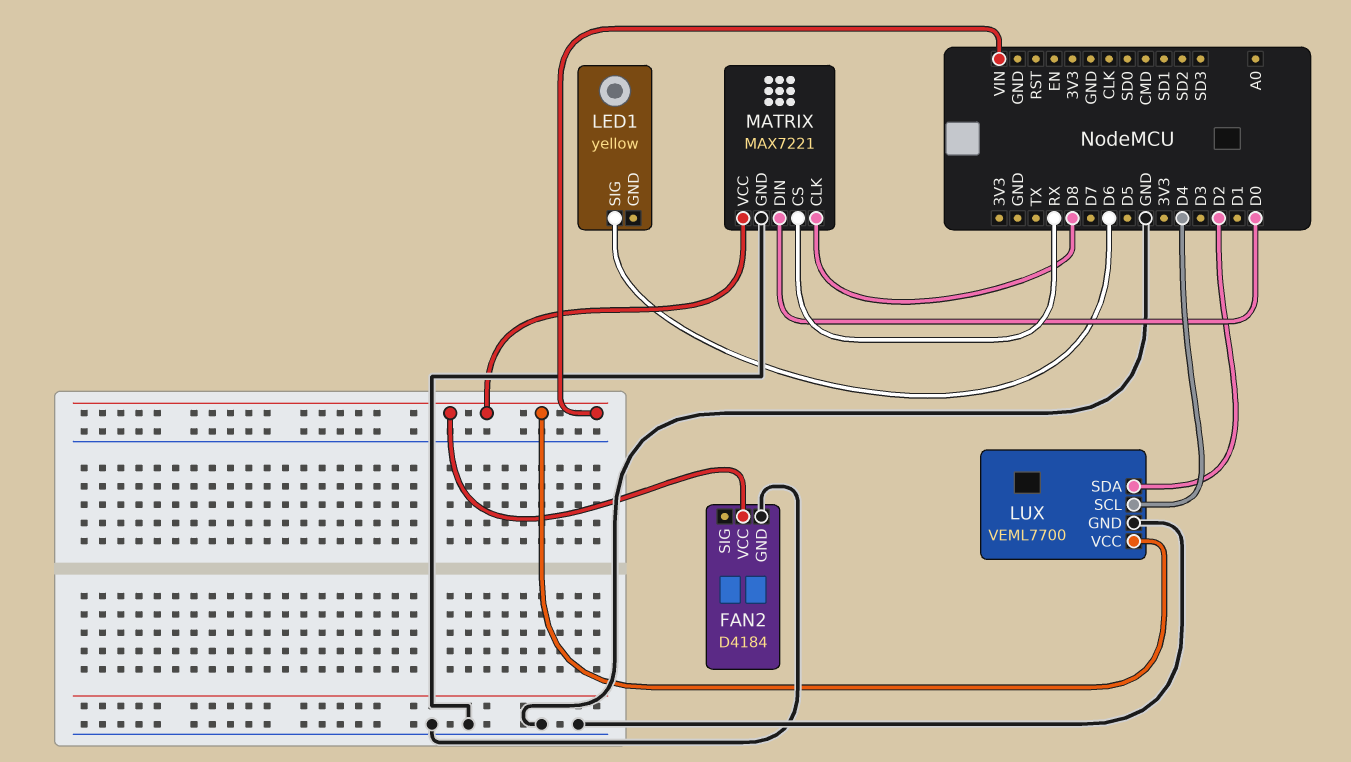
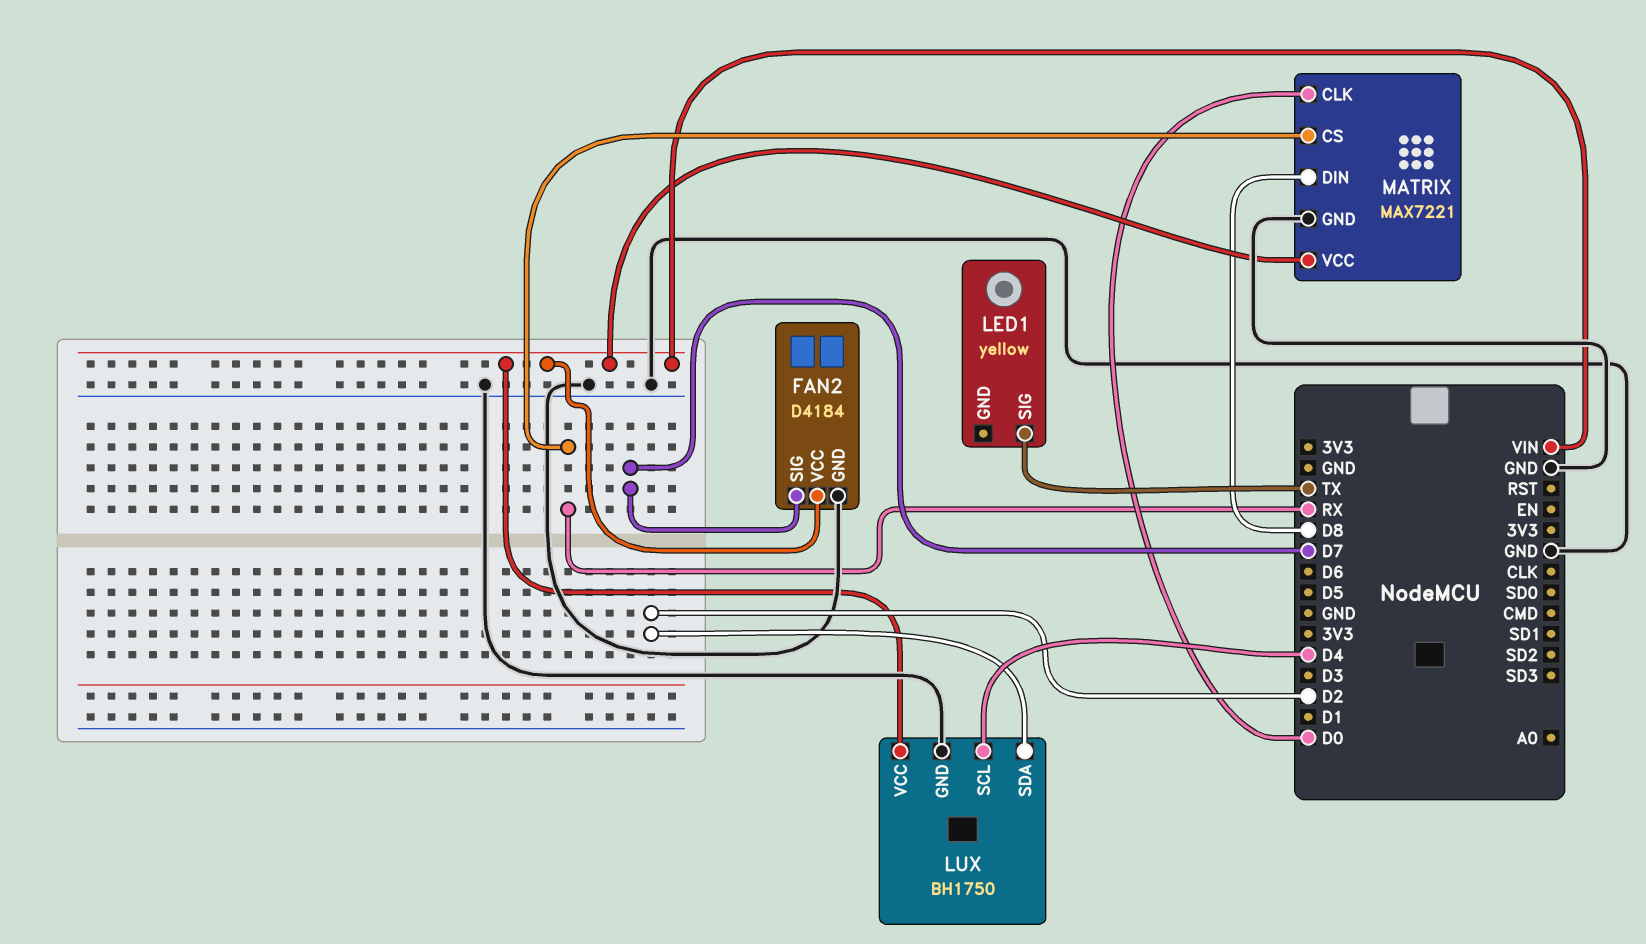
FAN2 pin SIG: none -> D7
LED1 pin SIG: D6 -> TX
LUX: VEML7700 -> BH1750
MATRIX pin CLK: D8 -> D0
MATRIX pin DIN: D0 -> D8

